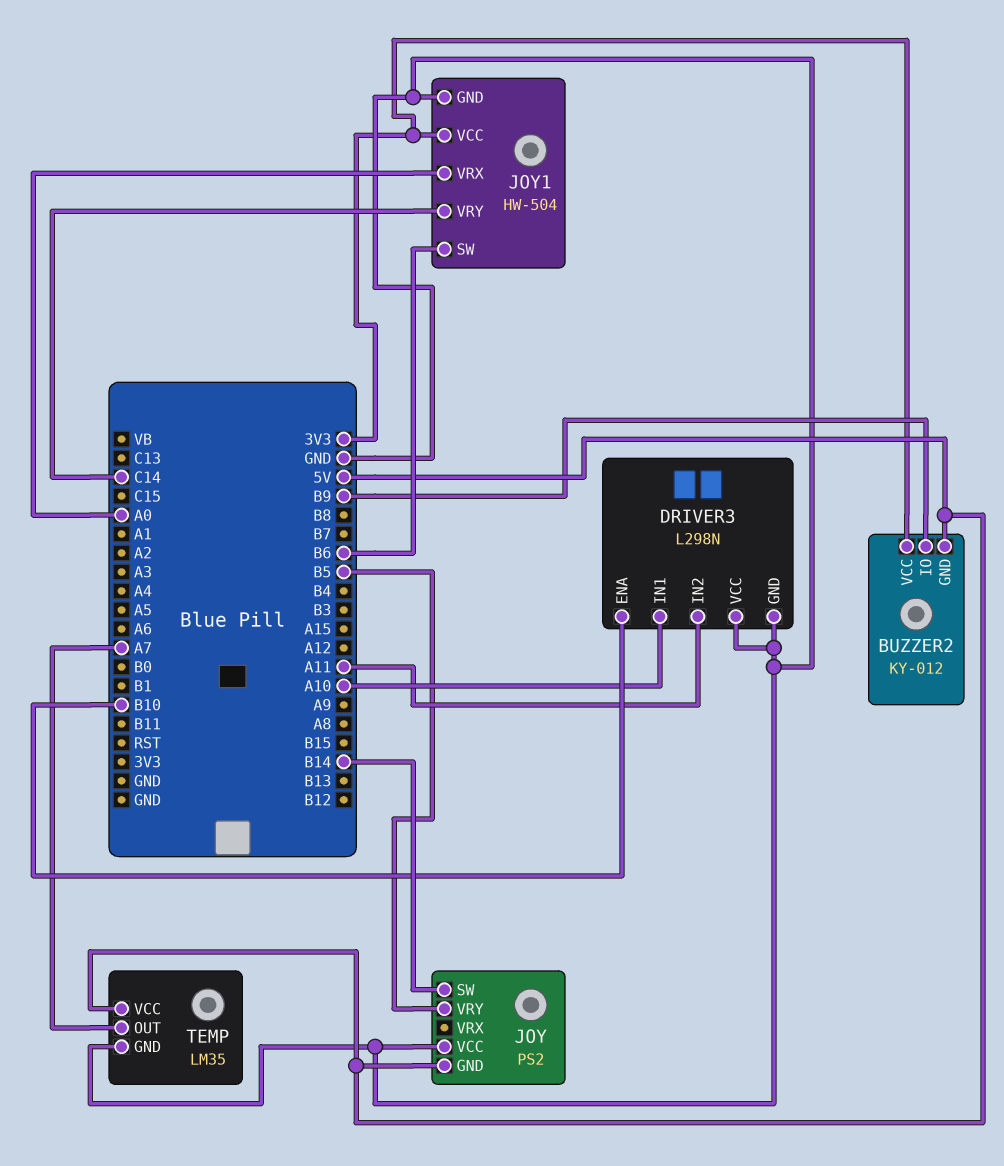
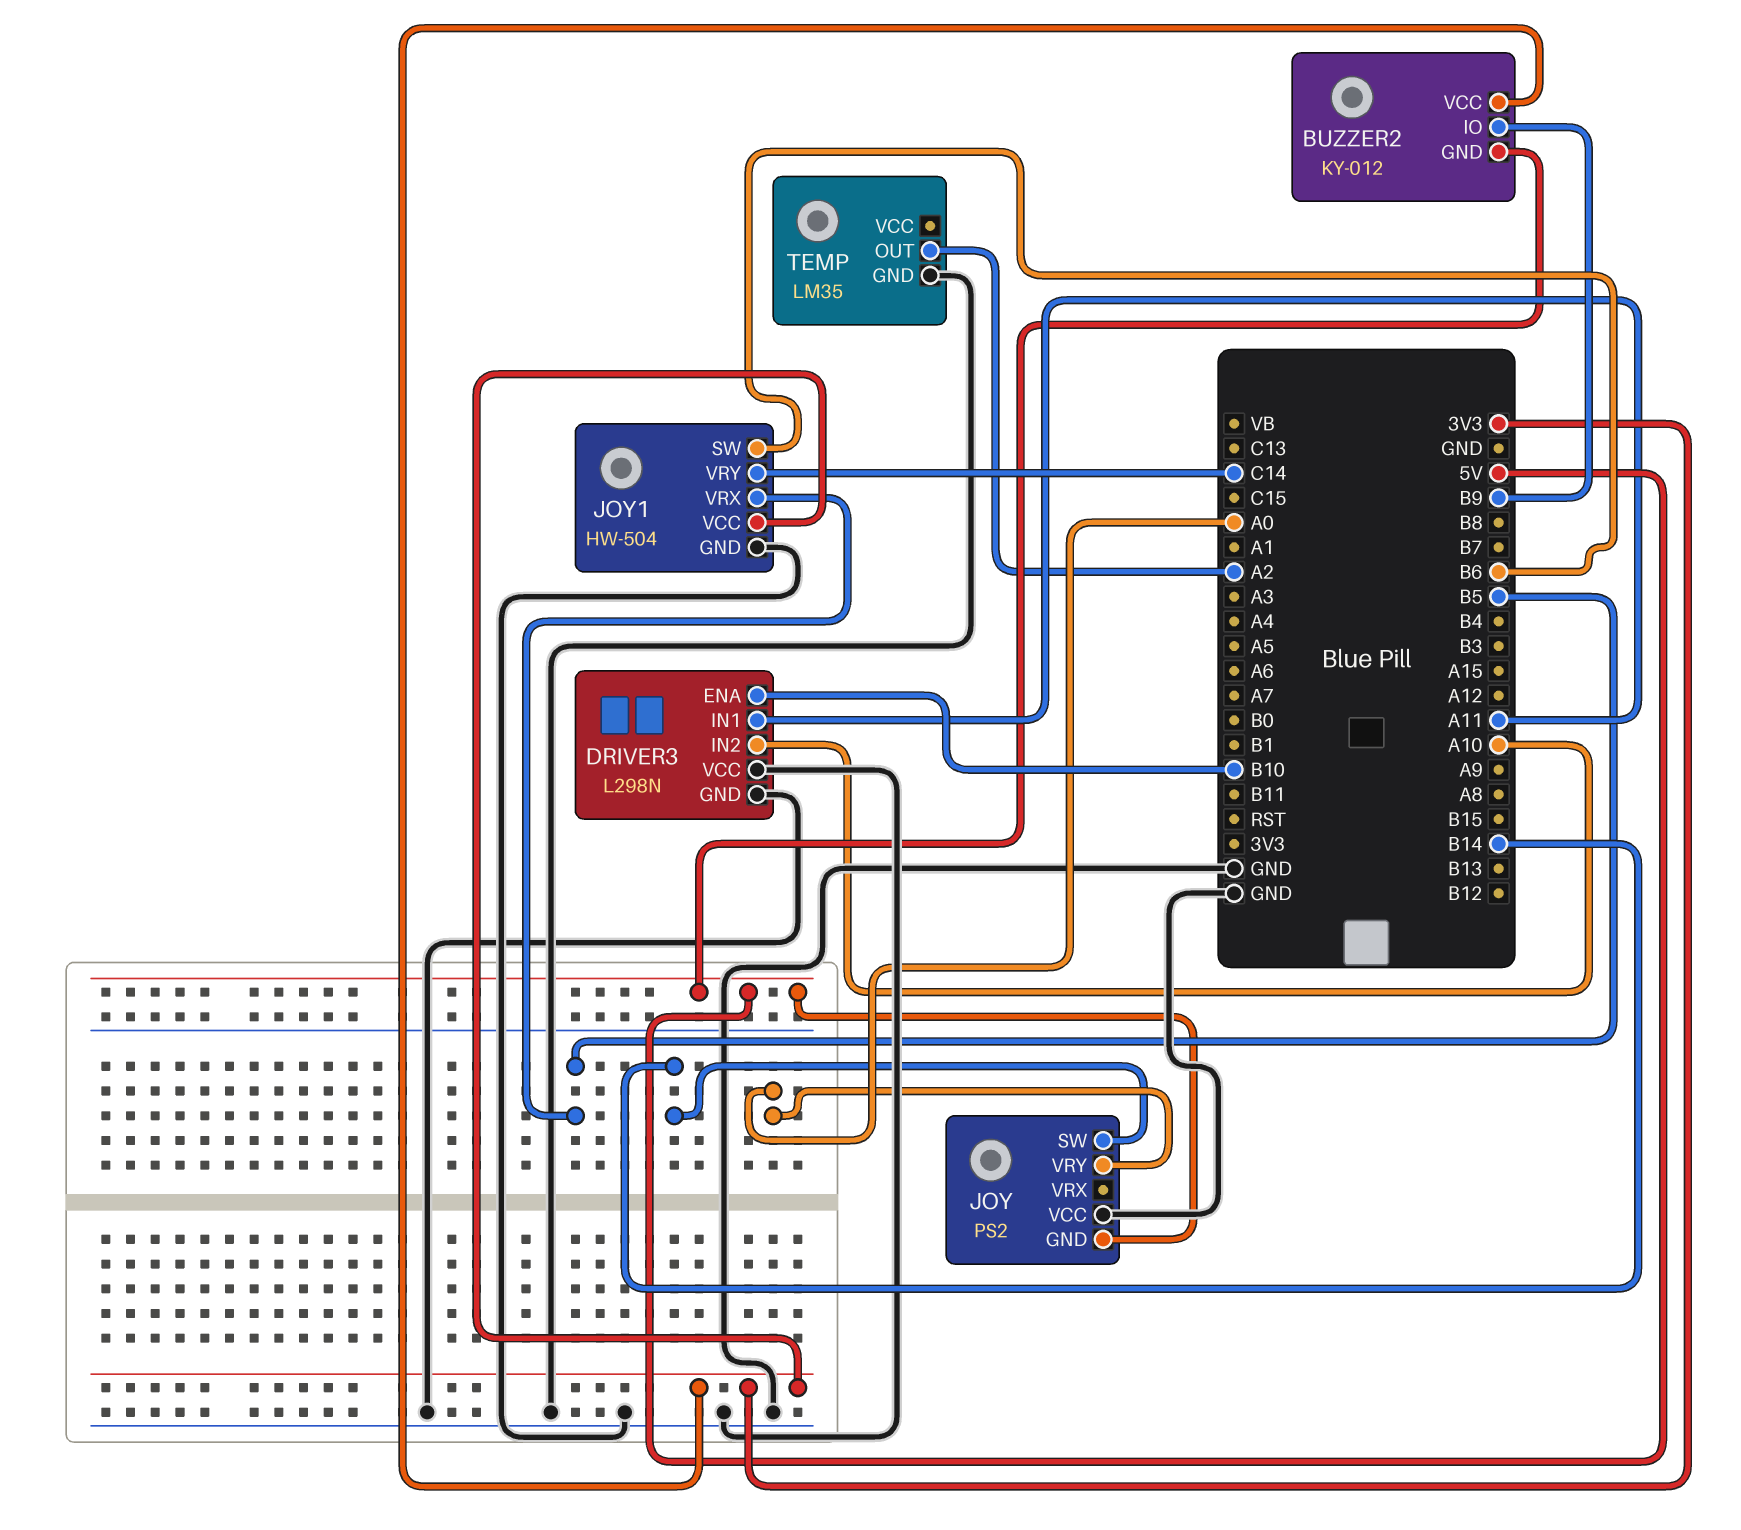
DRIVER3 pin IN1: A10 -> A11
DRIVER3 pin IN2: A11 -> A10
JOY pin VRY: B5 -> A0
JOY1 pin VRX: A0 -> B5
TEMP pin OUT: A7 -> A2
TEMP pin VCC: 5V -> none

